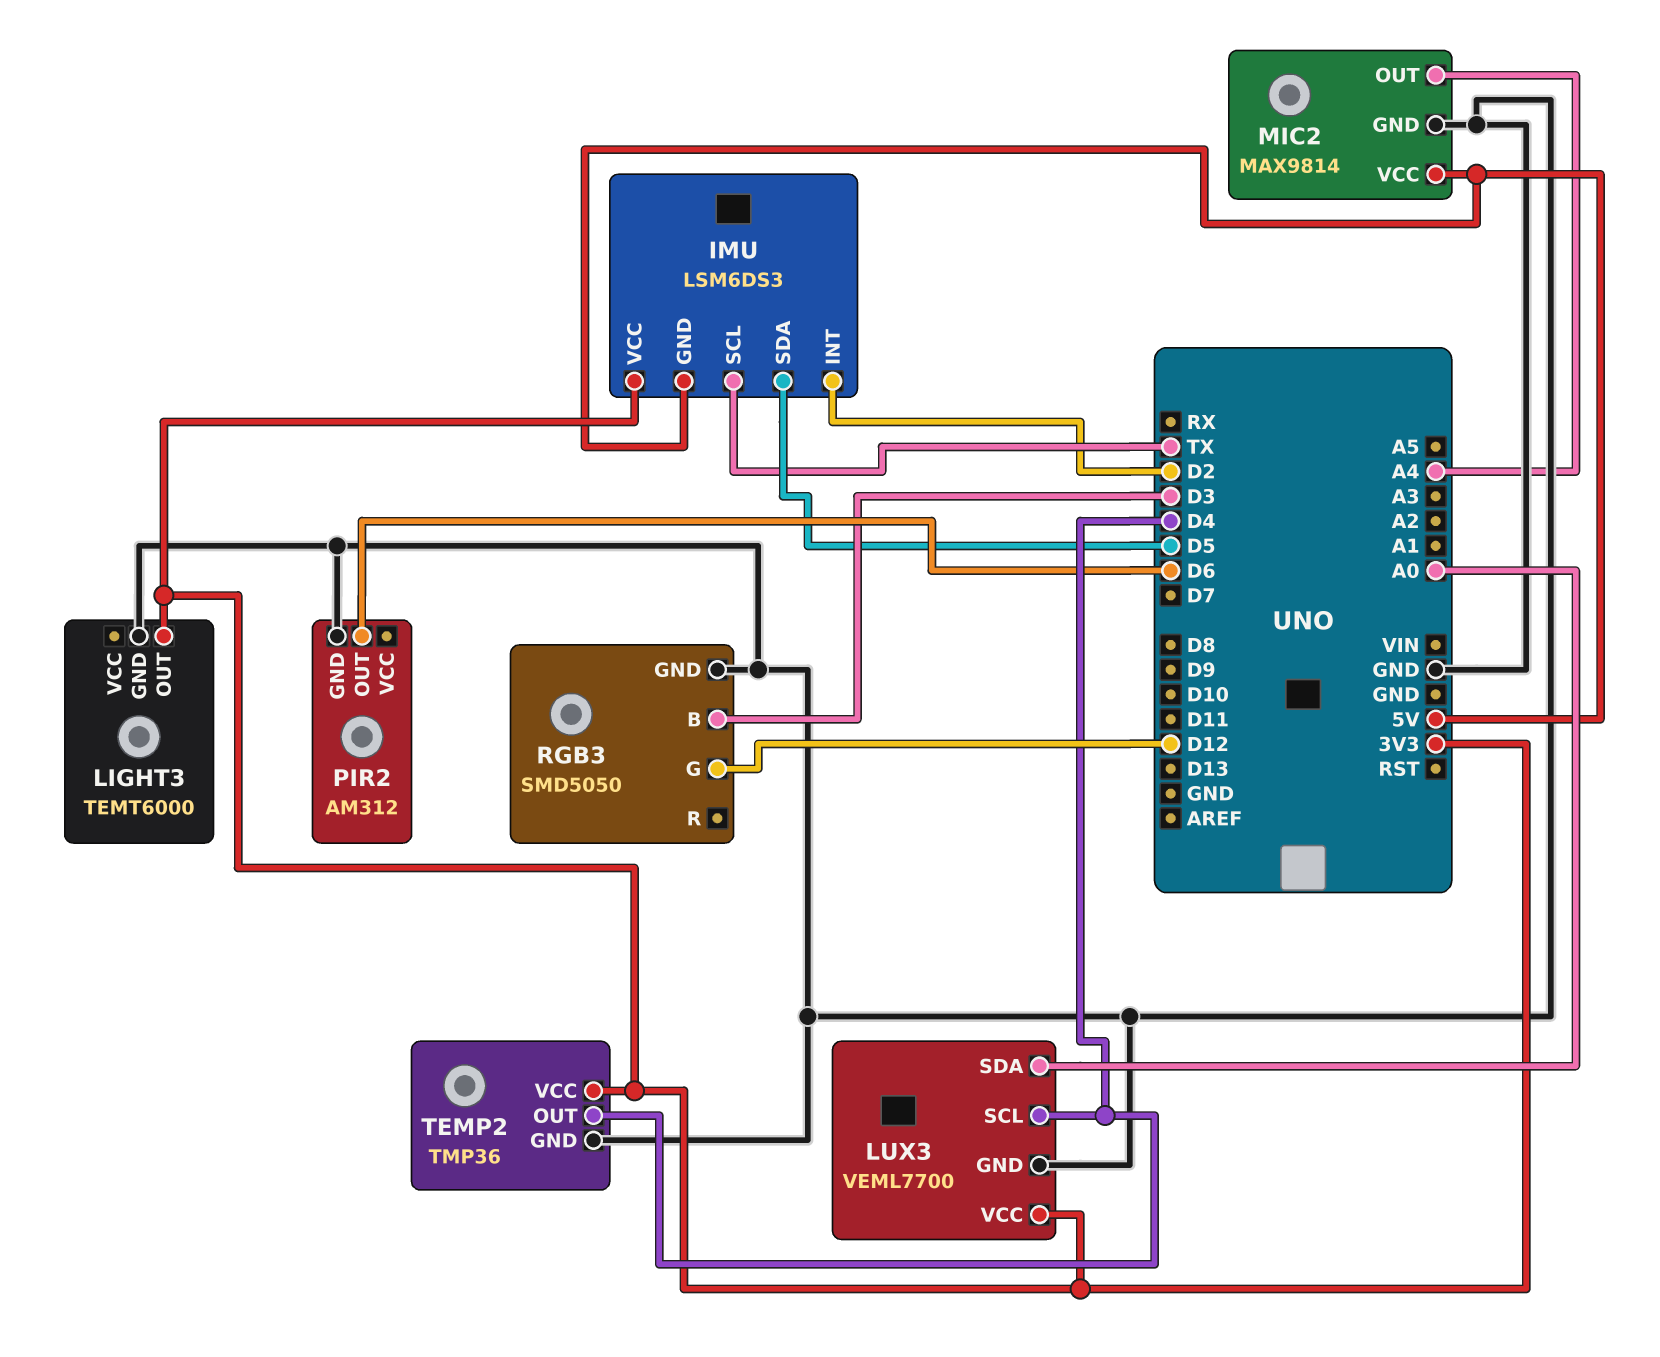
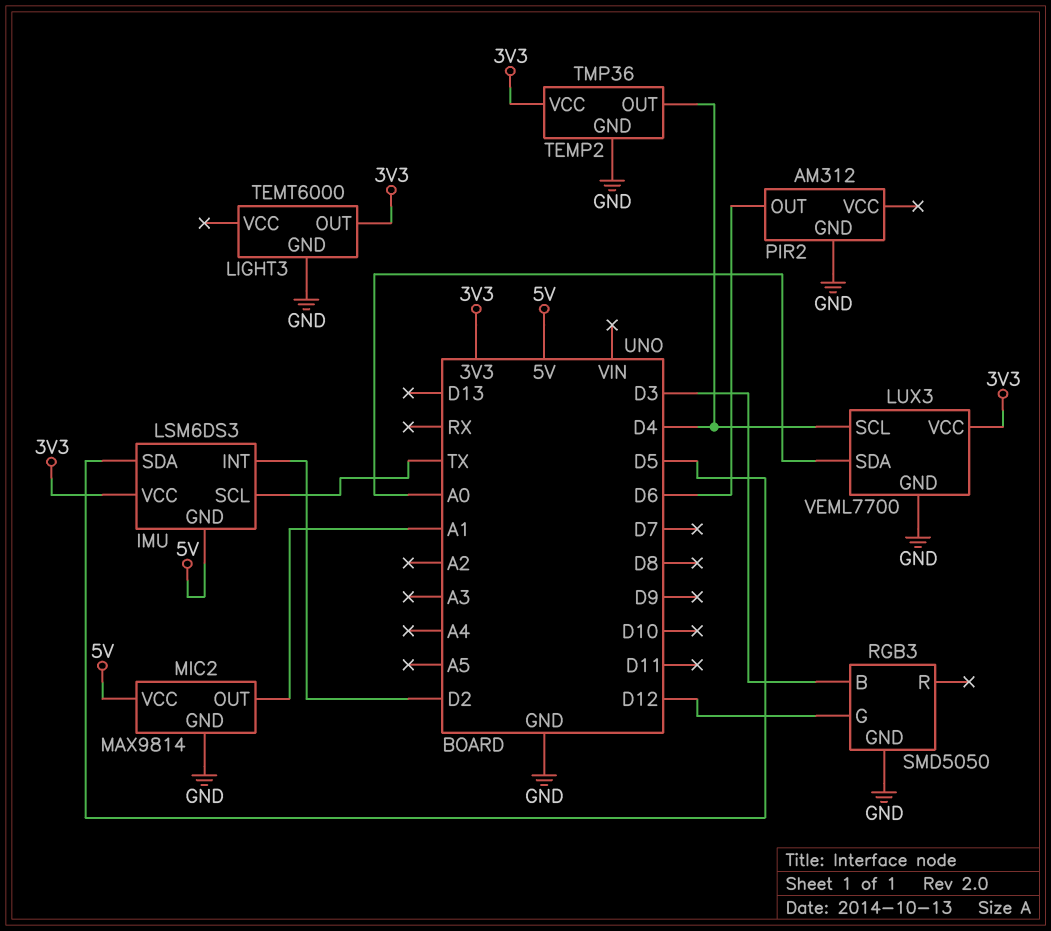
MIC2 pin OUT: A4 -> A1

